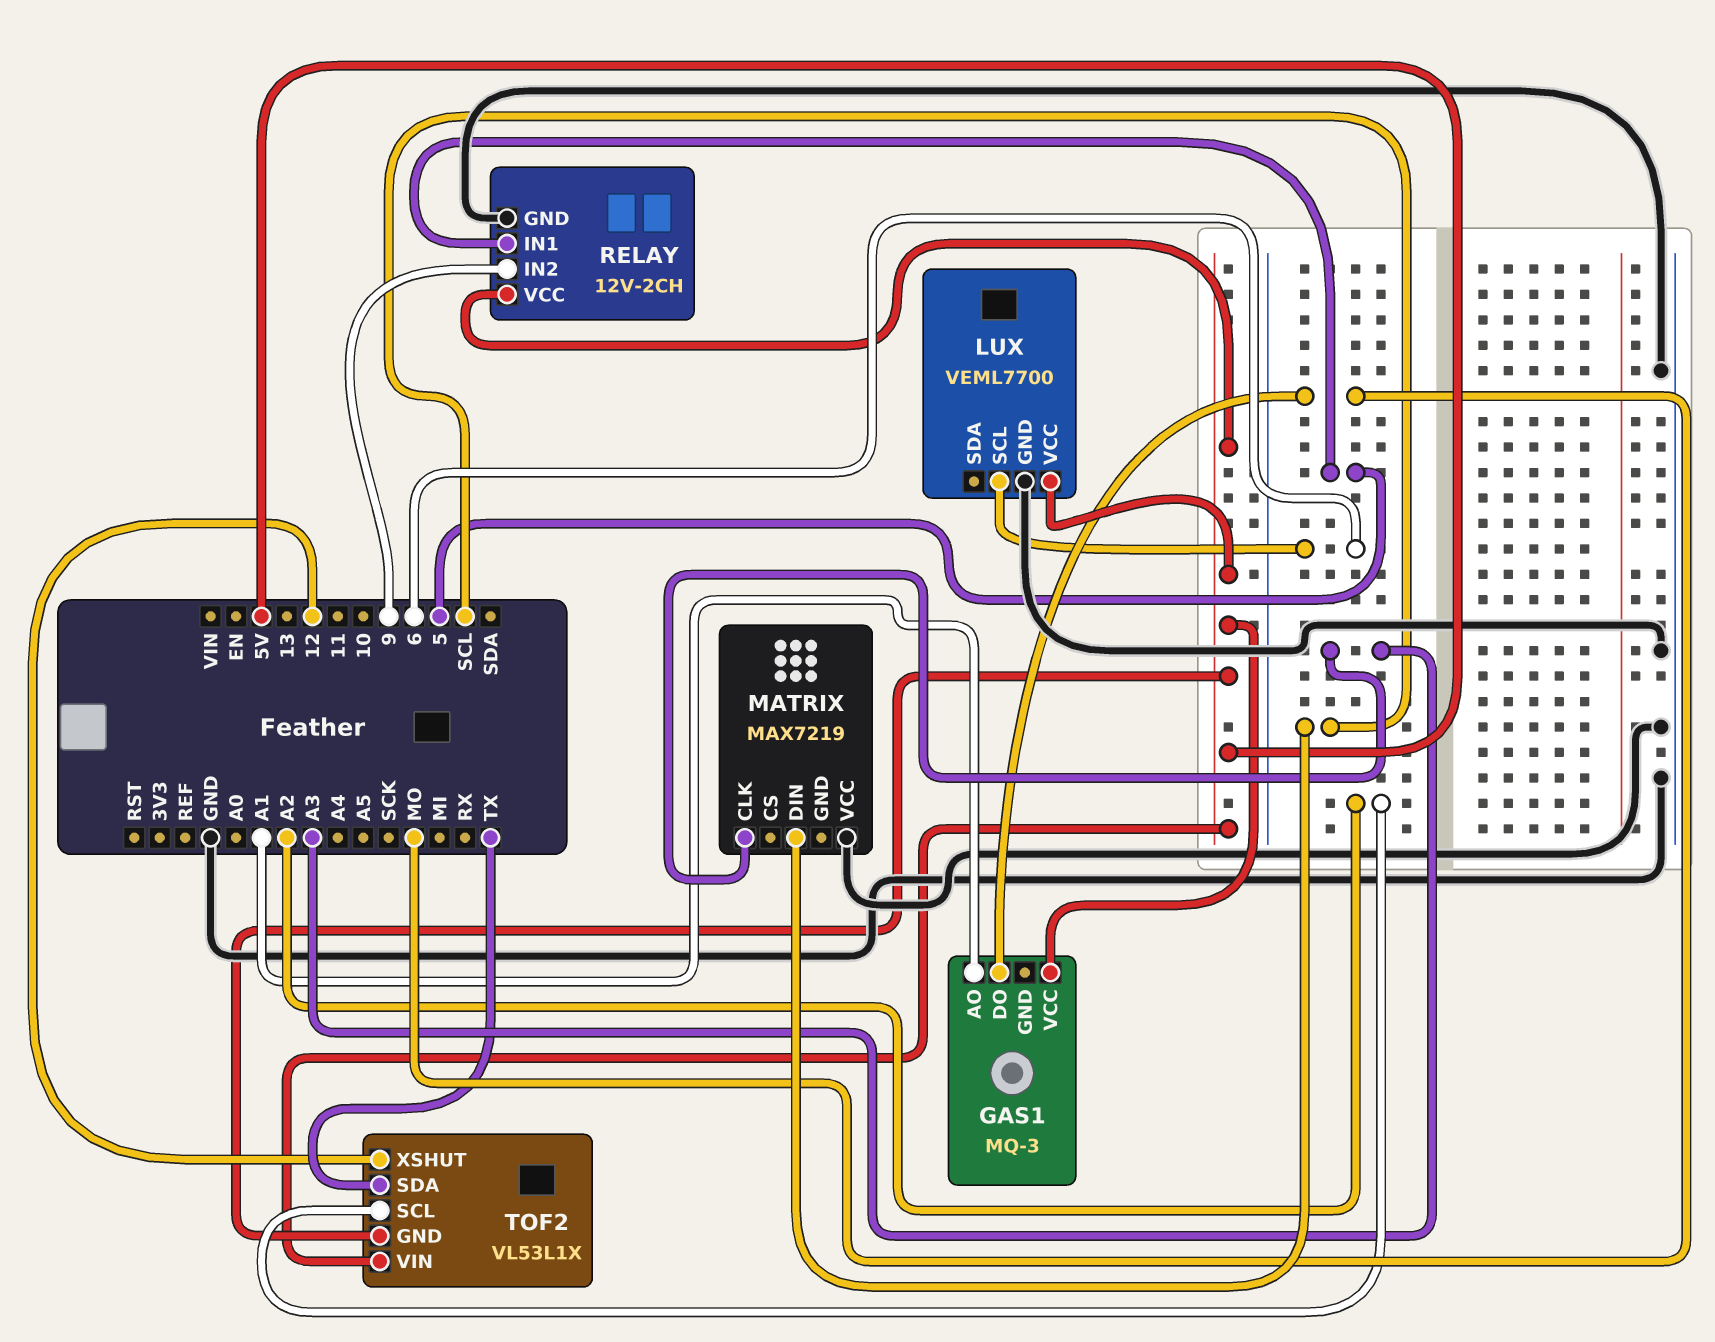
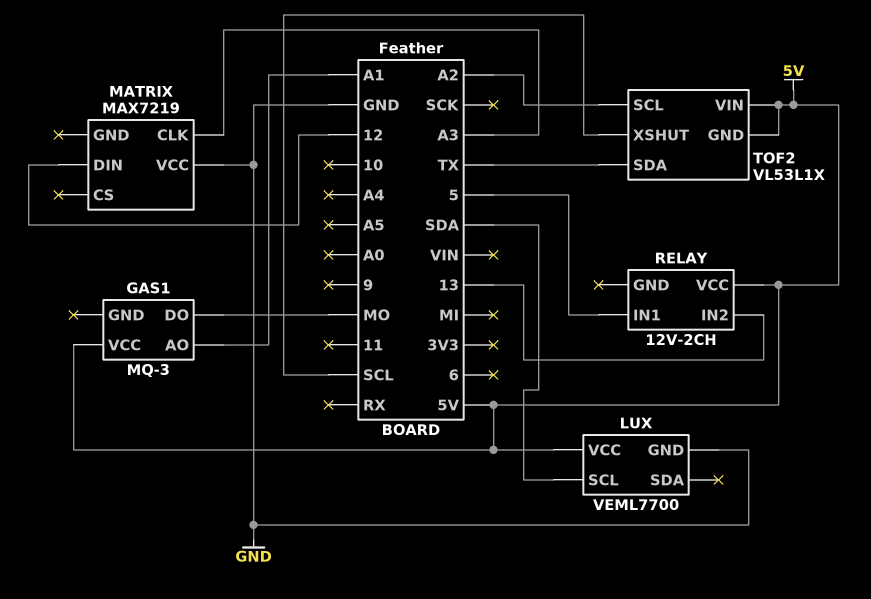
LUX pin SCL: 6 -> SDA
MATRIX pin DIN: SCL -> 12
RELAY pin GND: GND -> none
RELAY pin IN2: 9 -> 13
TOF2 pin XSHUT: 12 -> SCL

